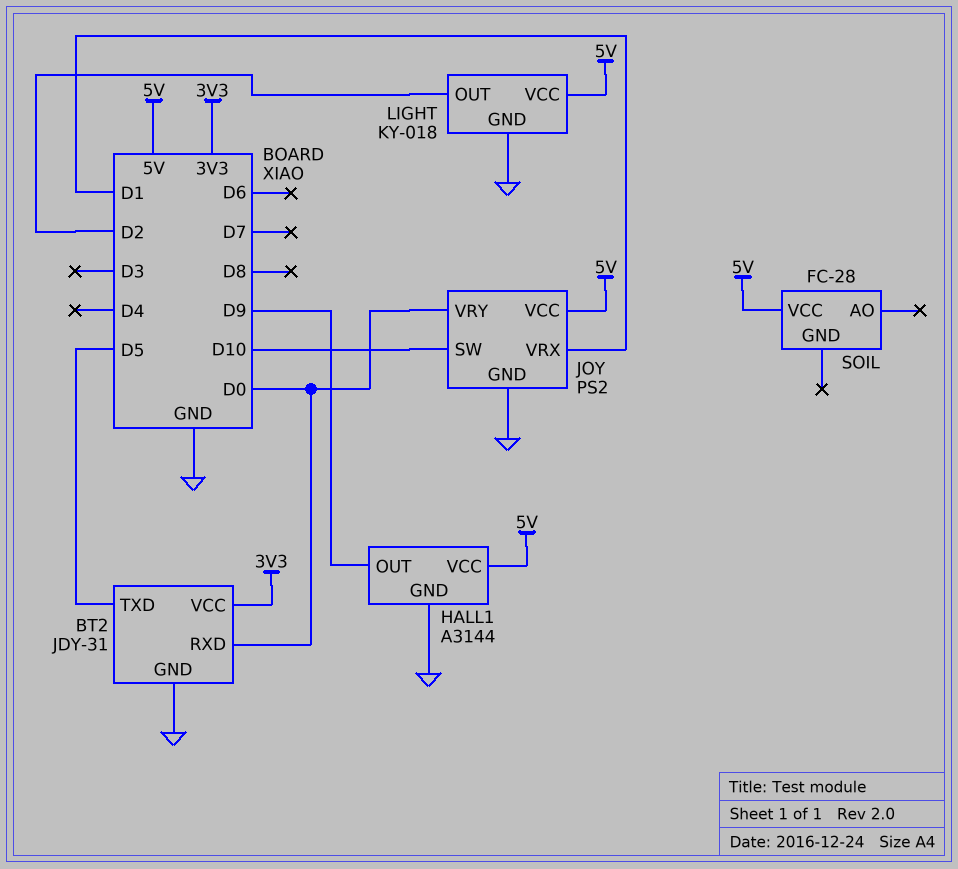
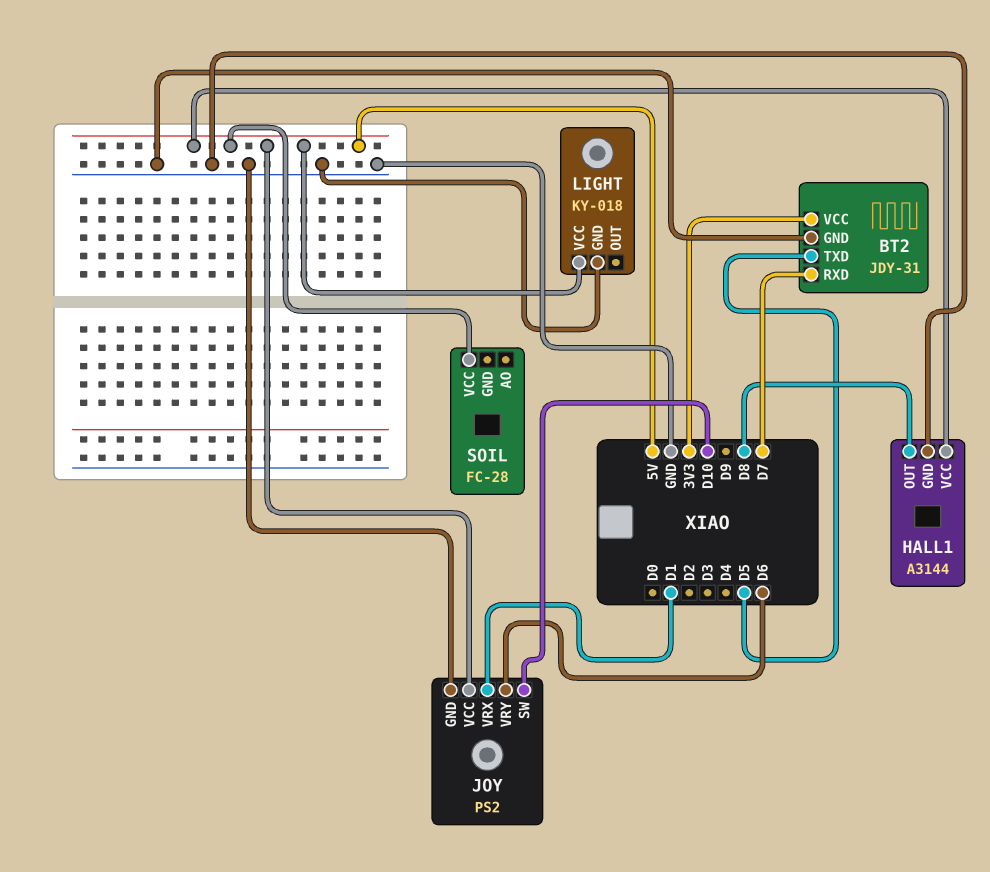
BT2 pin RXD: D0 -> D7
HALL1 pin OUT: D9 -> D8
JOY pin VRY: D0 -> D6
LIGHT pin OUT: D2 -> none

